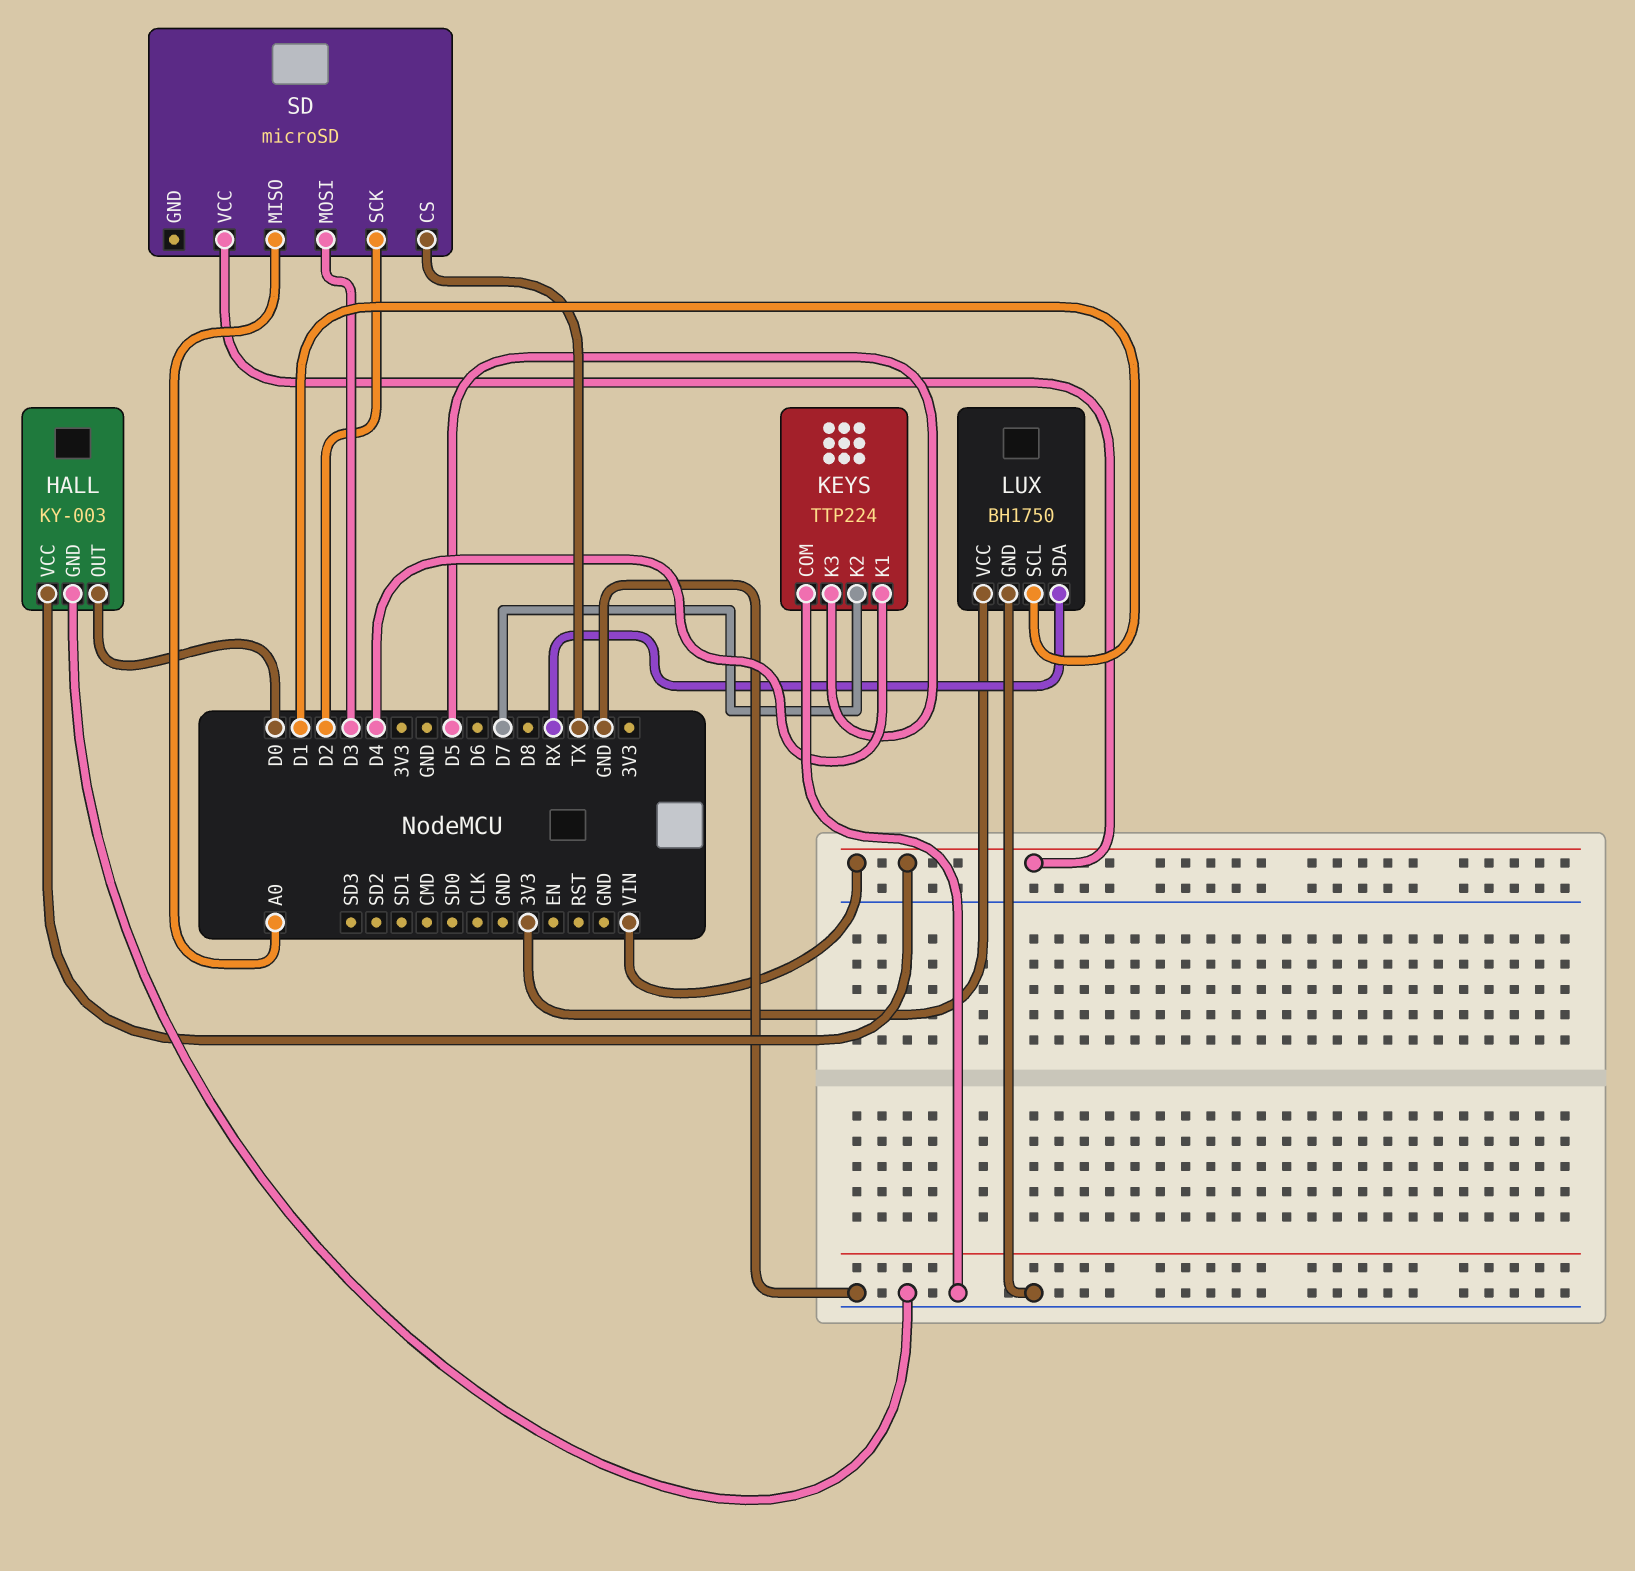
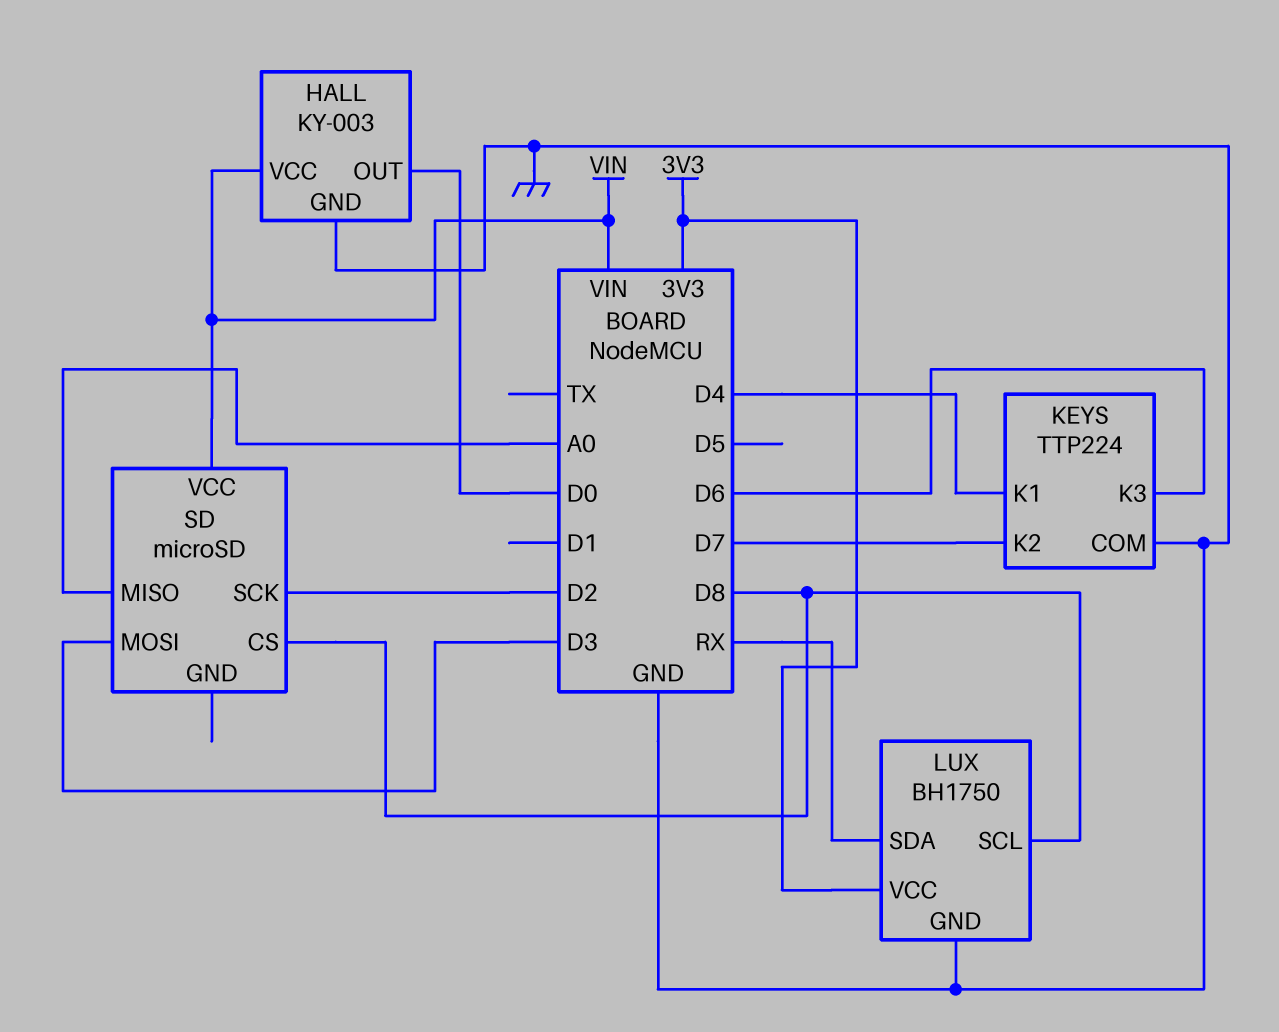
KEYS pin K3: D5 -> D6
LUX pin SCL: D1 -> D8
SD pin CS: TX -> D8

